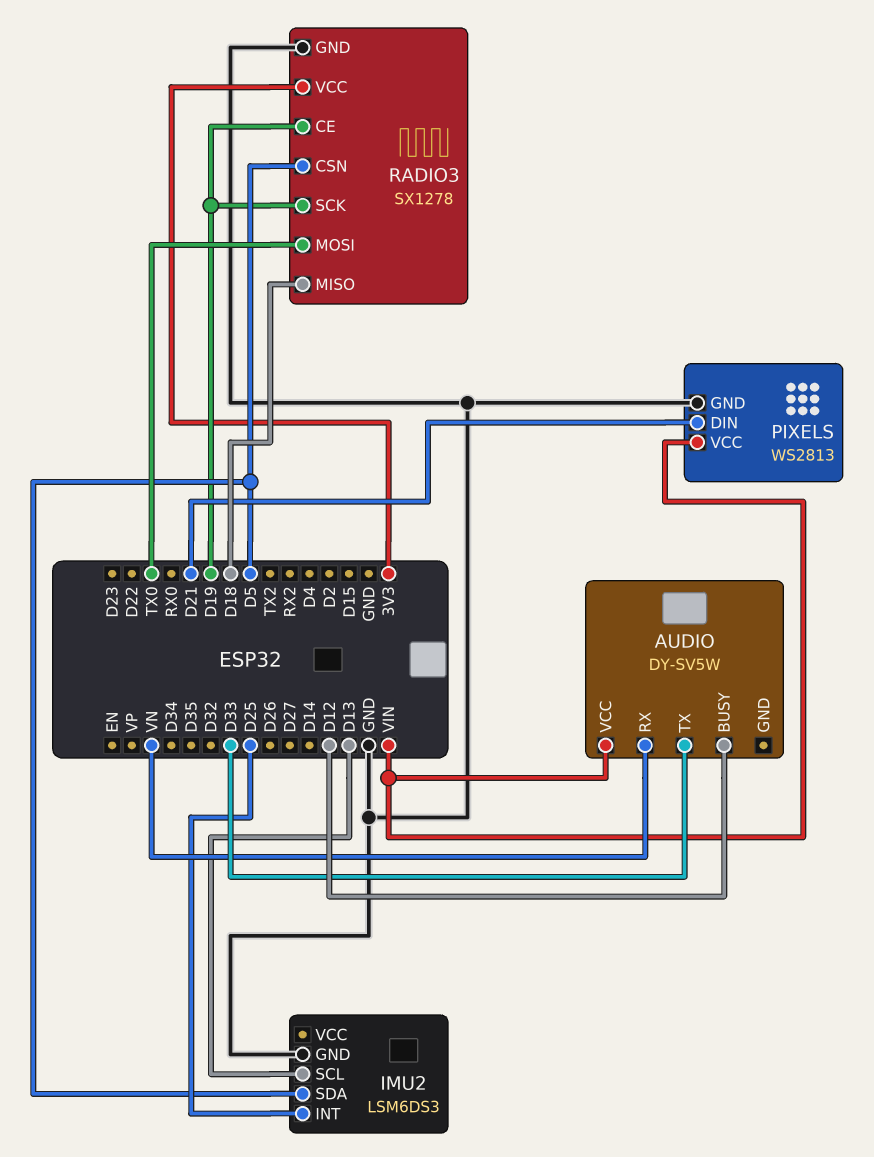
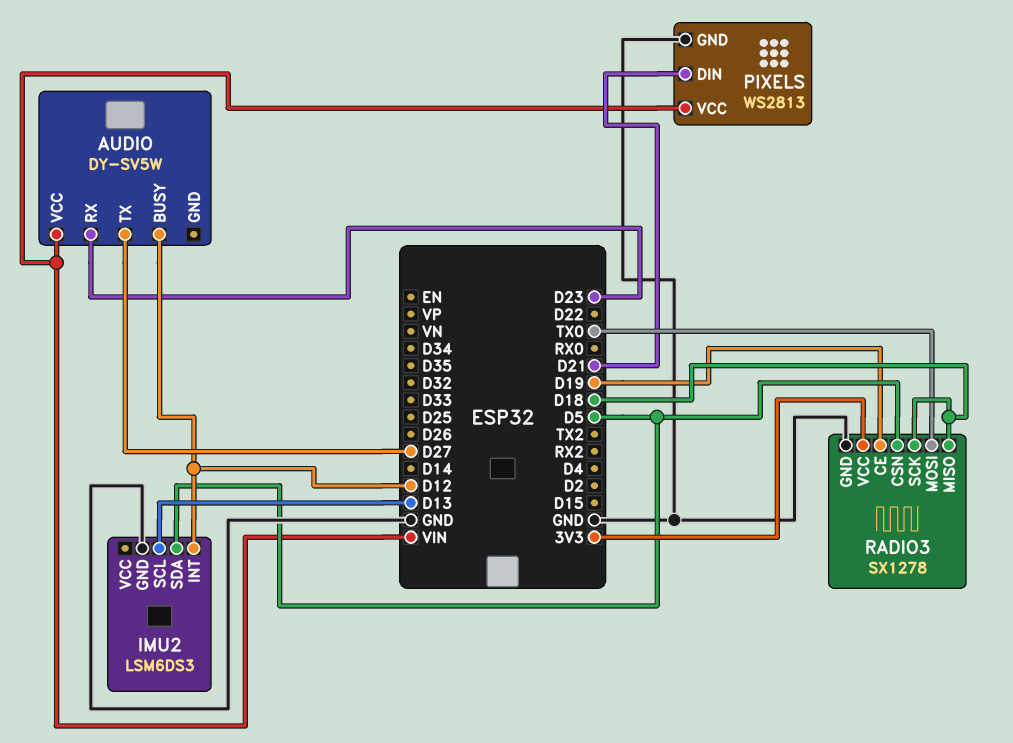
AUDIO pin RX: VN -> D23
AUDIO pin TX: D33 -> D27
IMU2 pin INT: D25 -> D12
RADIO3 pin SCK: D19 -> D18

